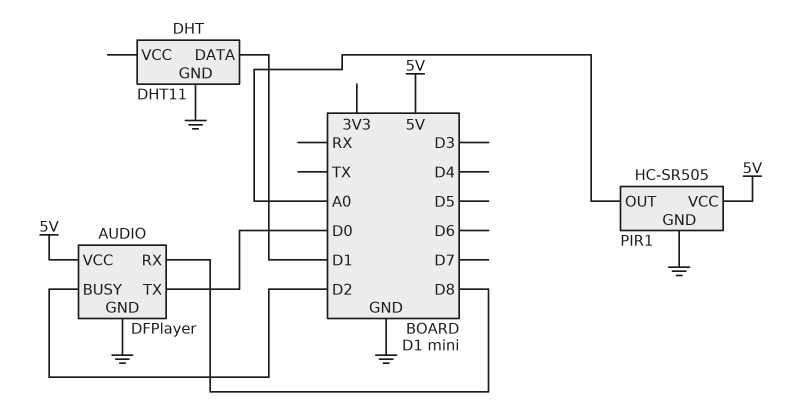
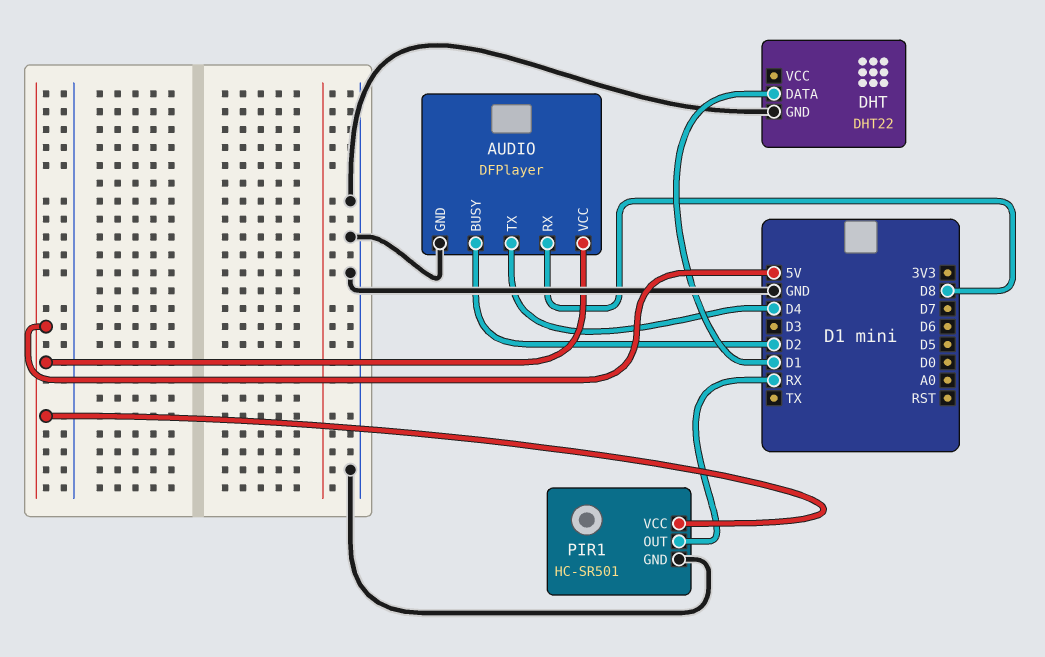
AUDIO pin TX: D0 -> D4
DHT: DHT11 -> DHT22
PIR1: HC-SR505 -> HC-SR501
PIR1 pin OUT: A0 -> RX

